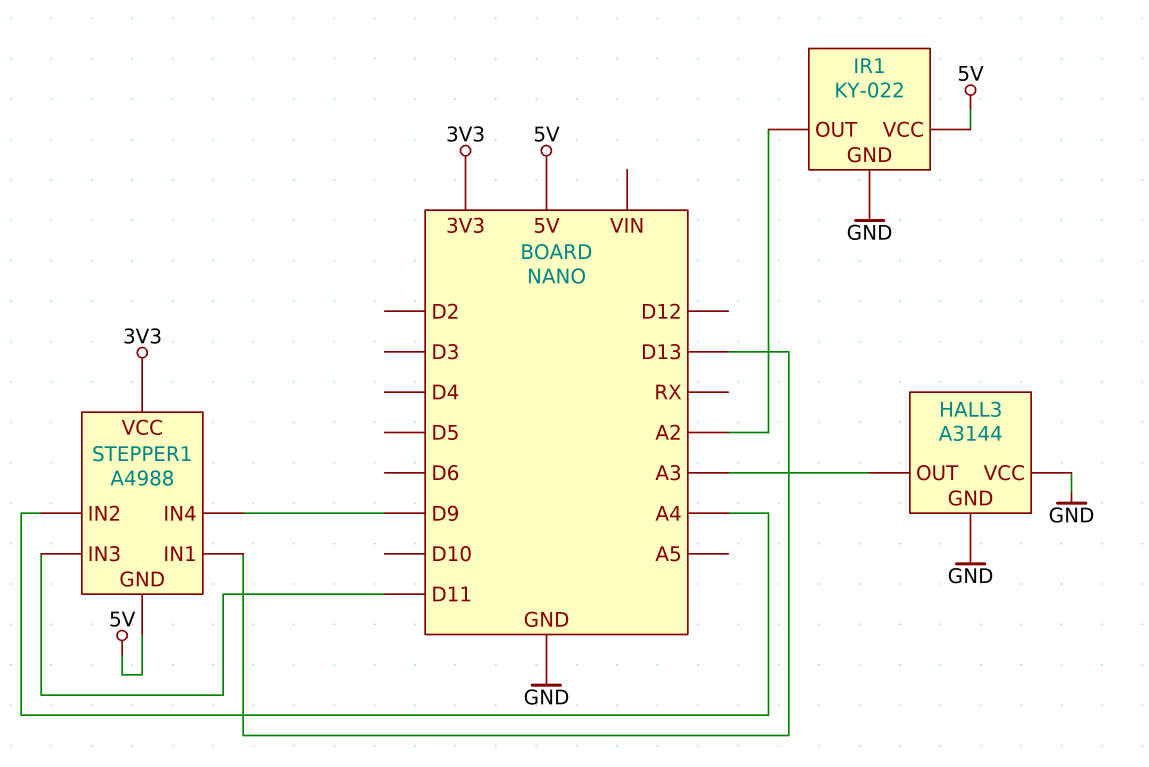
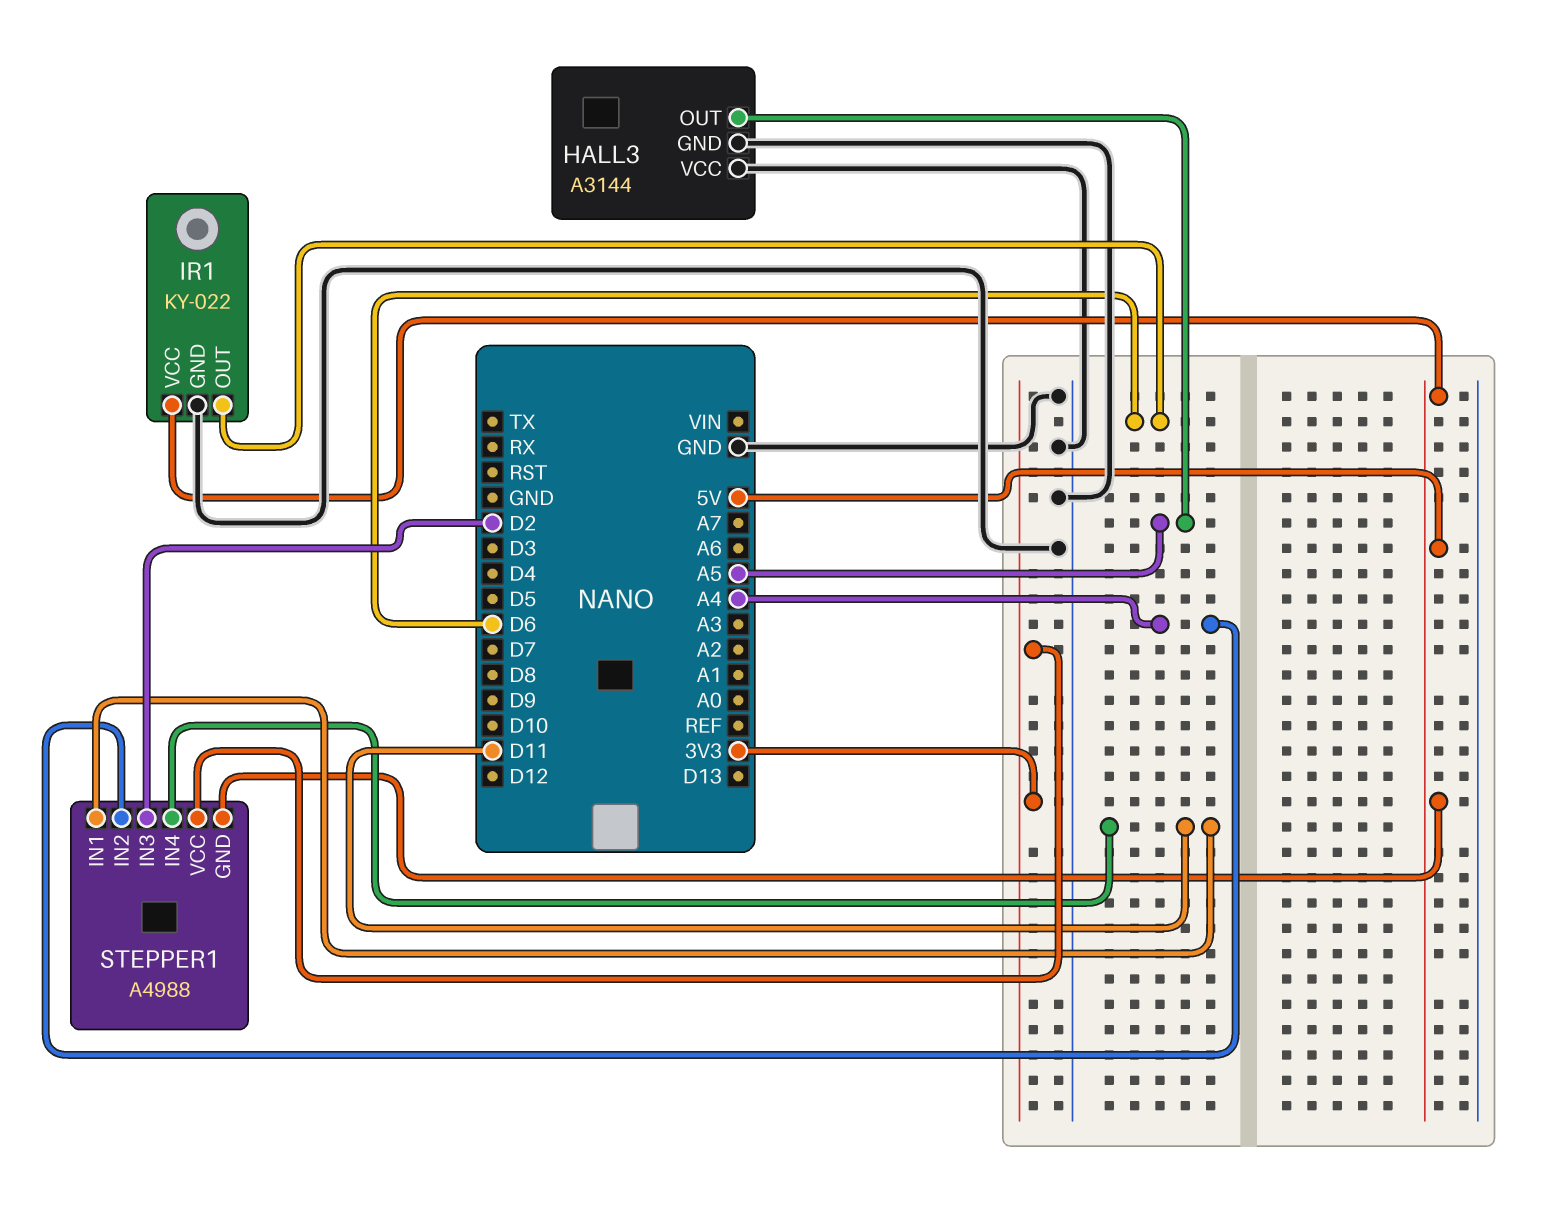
HALL3 pin OUT: A3 -> A5
IR1 pin OUT: A2 -> D6
STEPPER1 pin IN1: D13 -> D11
STEPPER1 pin IN3: D11 -> D2
STEPPER1 pin IN4: D9 -> D11

